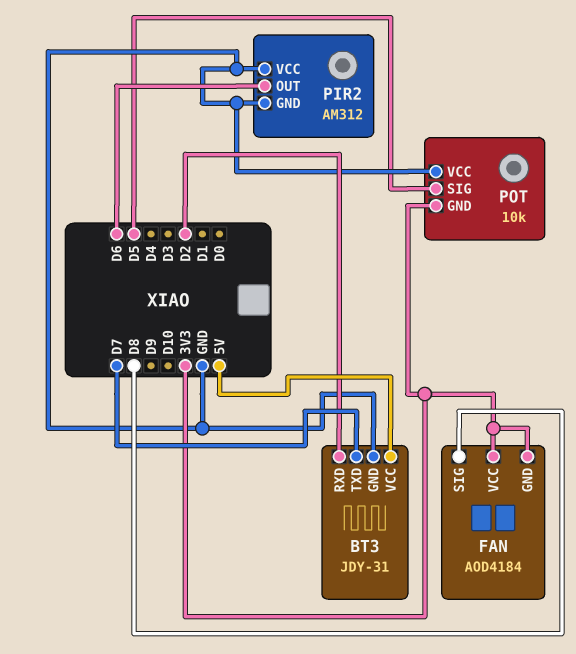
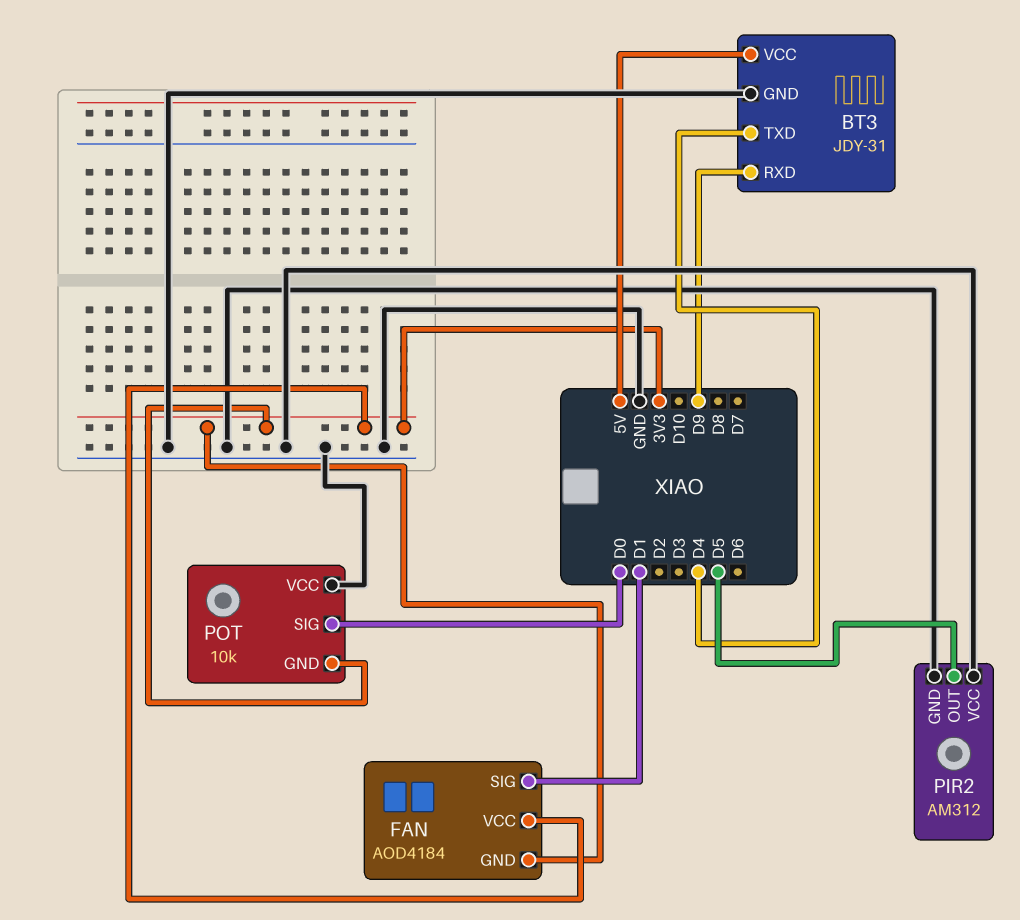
BT3 pin RXD: D2 -> D9
BT3 pin TXD: D7 -> D4
FAN pin SIG: D8 -> D1
PIR2 pin OUT: D6 -> D5
POT pin SIG: D5 -> D0

